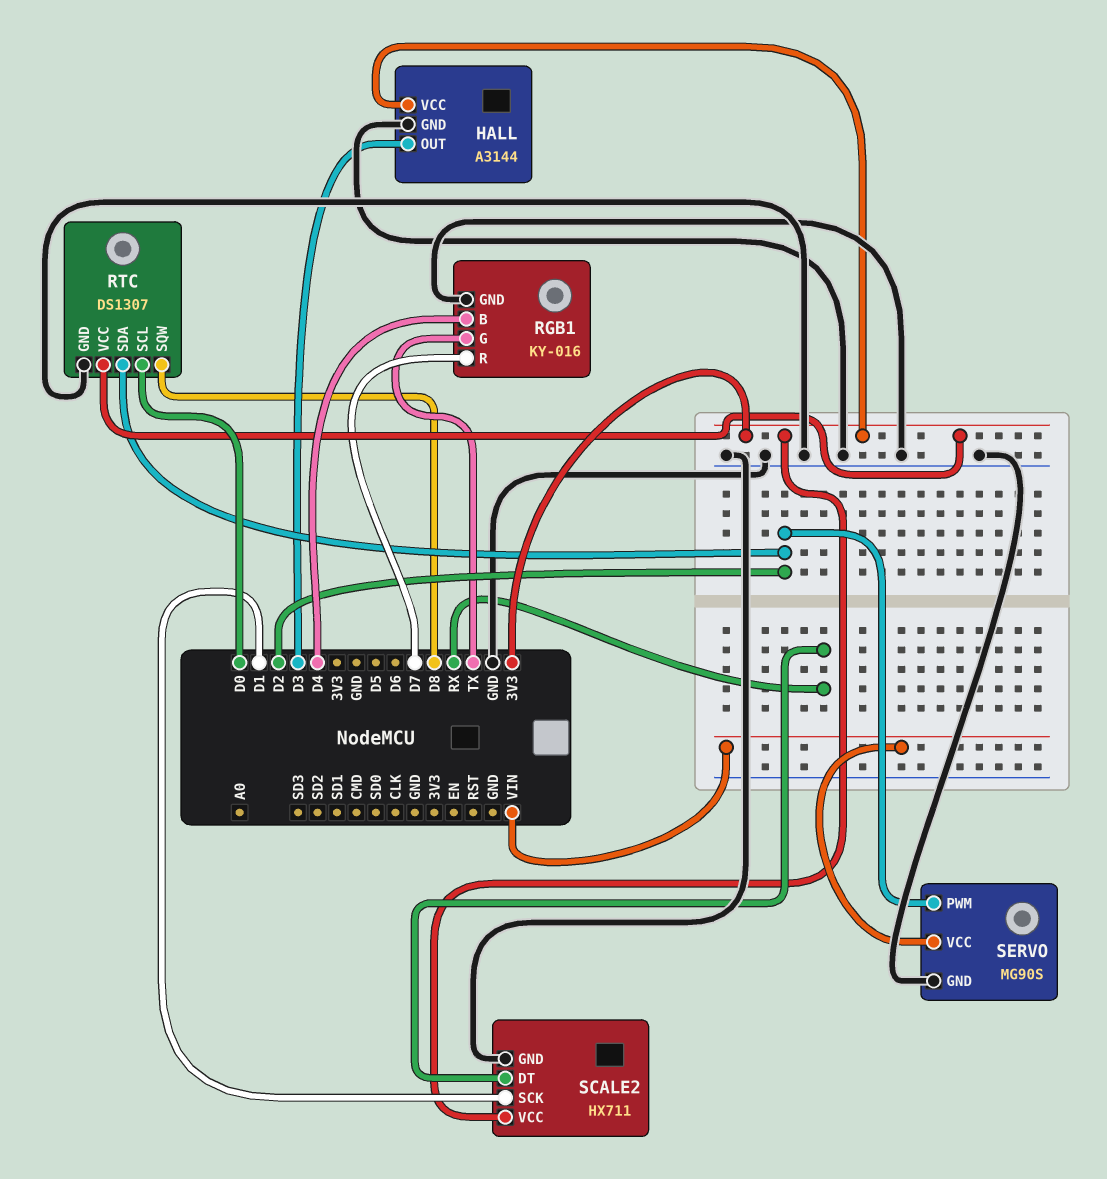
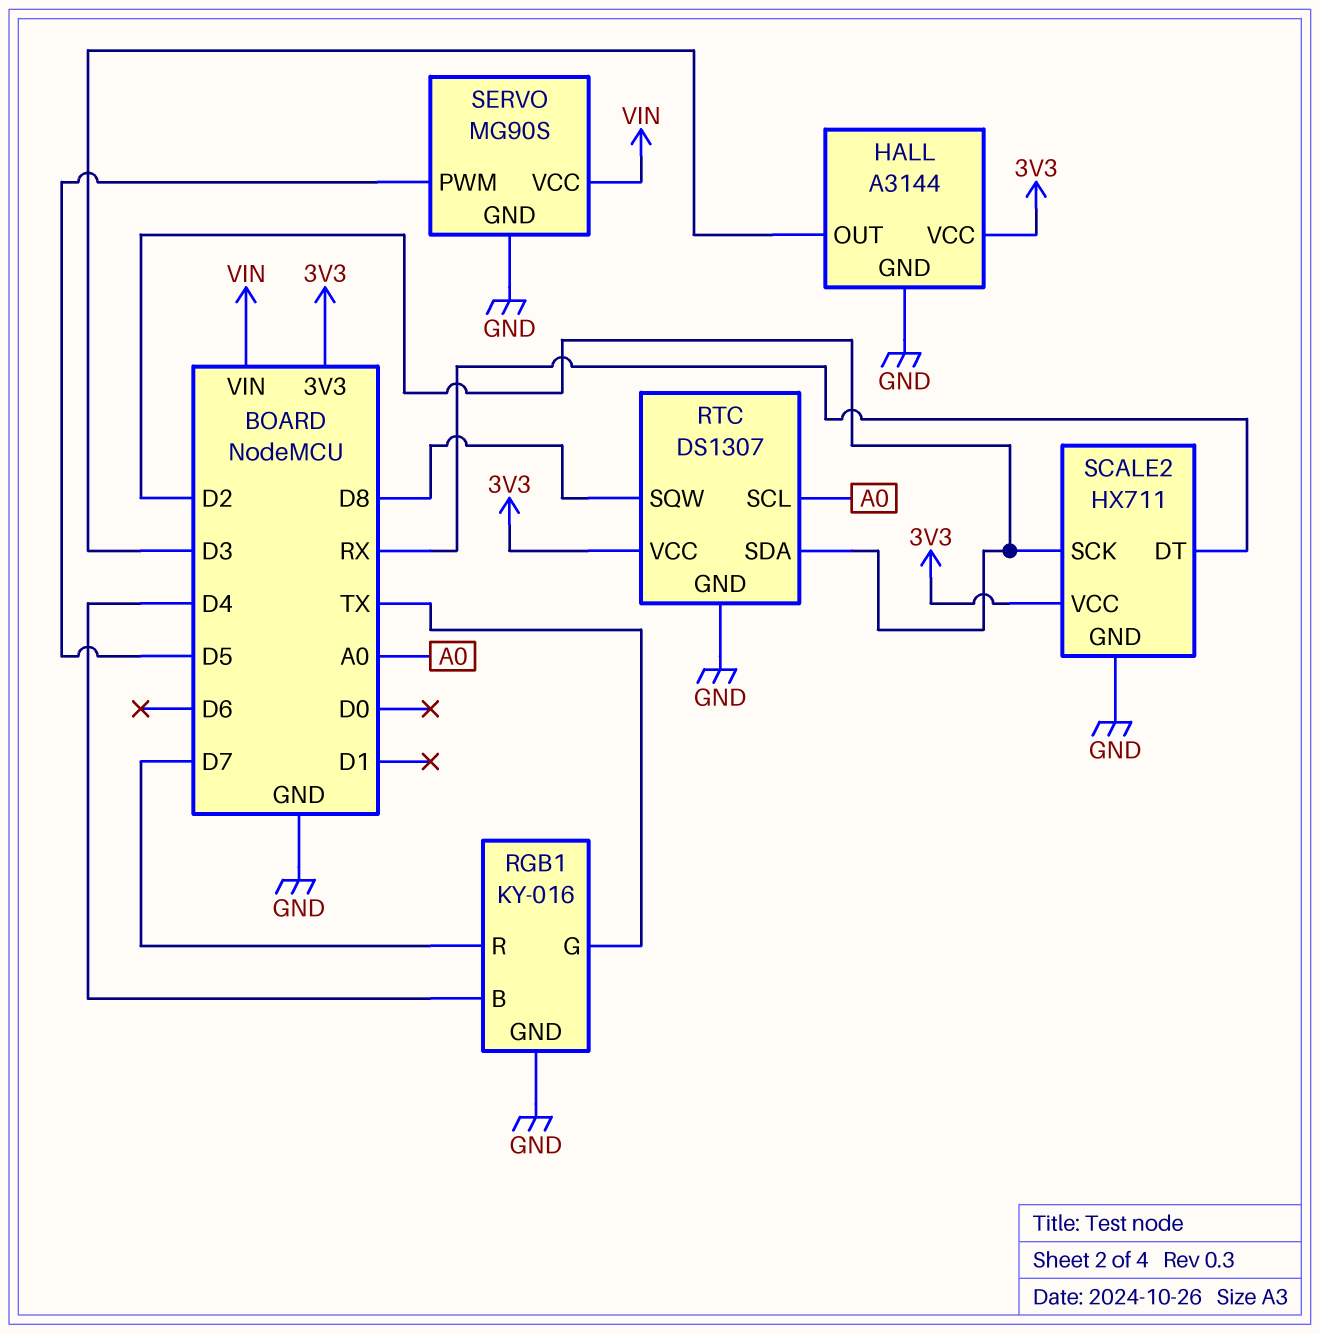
RTC pin SCL: D0 -> A0
SCALE2 pin SCK: D1 -> D2
SERVO pin PWM: D2 -> D5

